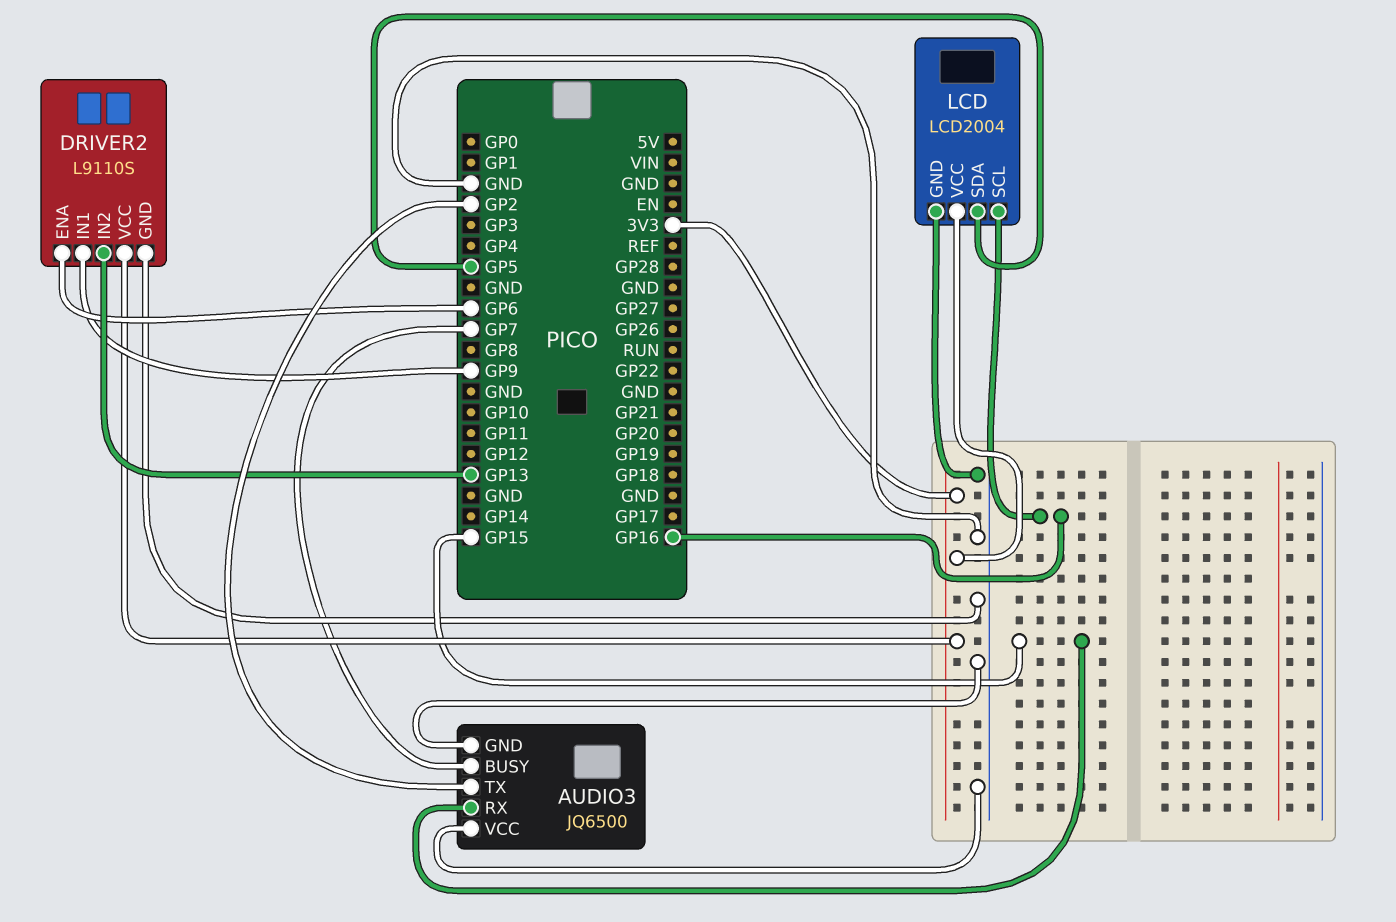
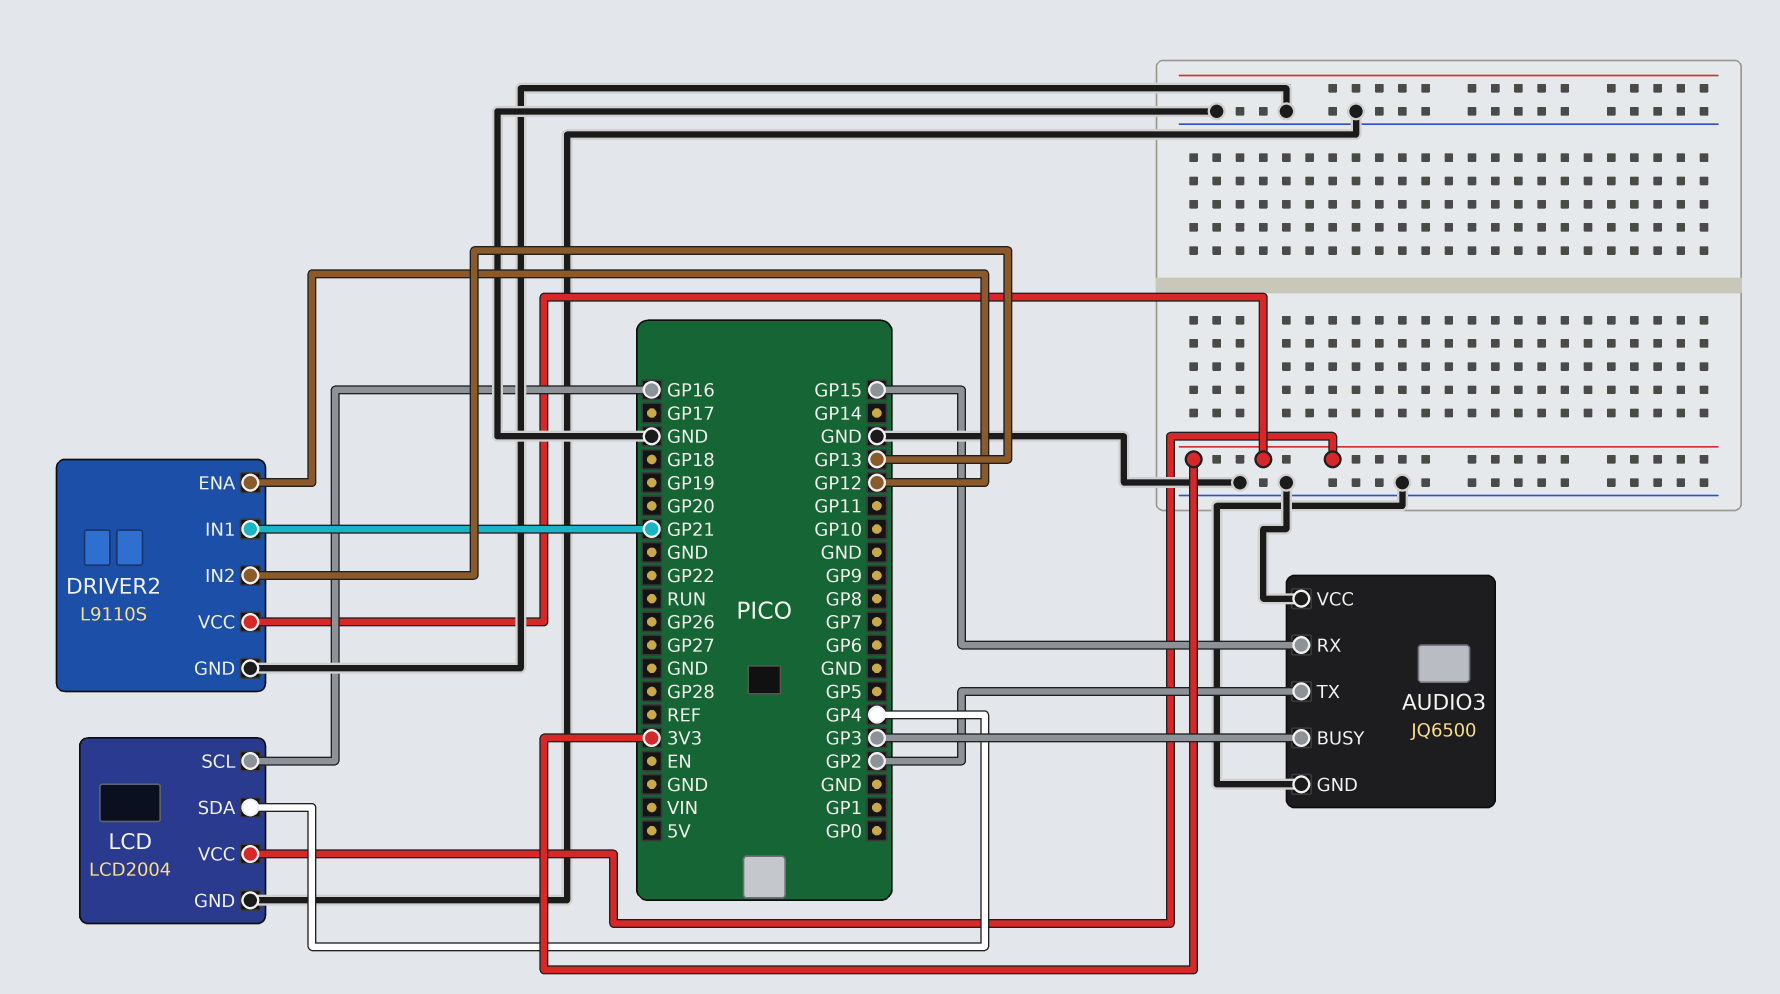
AUDIO3 pin BUSY: GP7 -> GP3
DRIVER2 pin ENA: GP6 -> GP12
DRIVER2 pin IN1: GP9 -> GP21
LCD pin SDA: GP5 -> GP4

